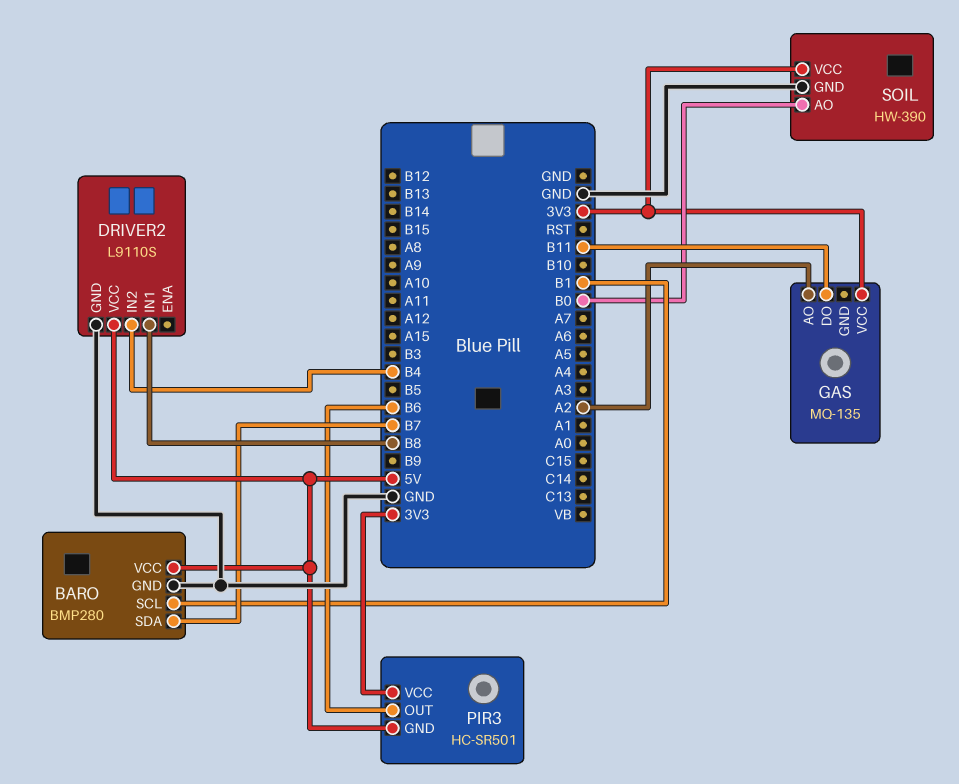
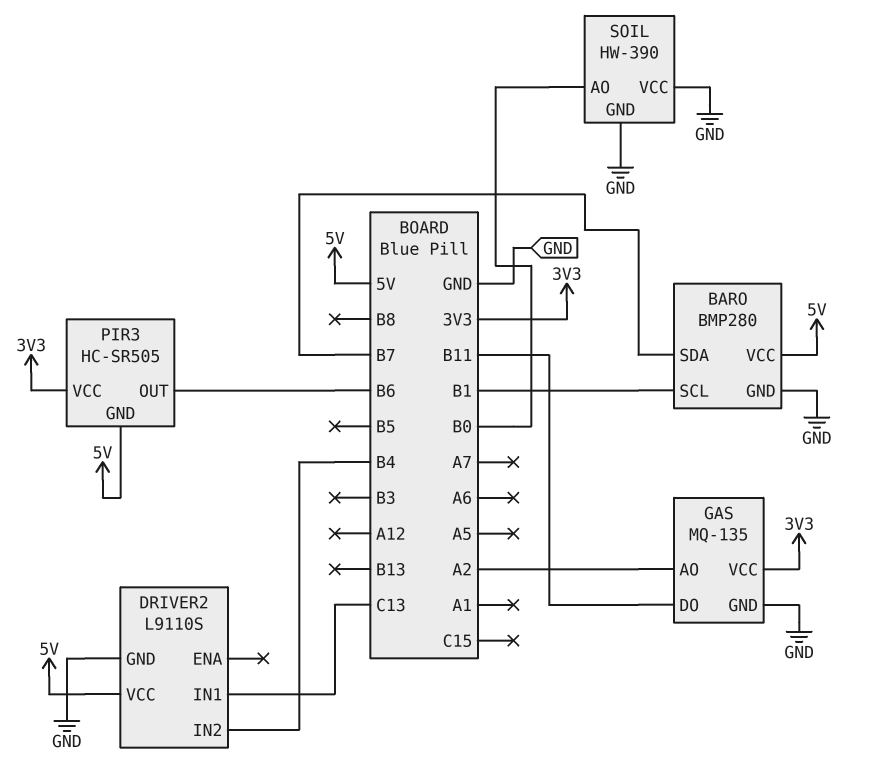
DRIVER2 pin IN1: B8 -> C13
GAS pin GND: none -> GND
PIR3: HC-SR501 -> HC-SR505
SOIL pin VCC: 3V3 -> GND

